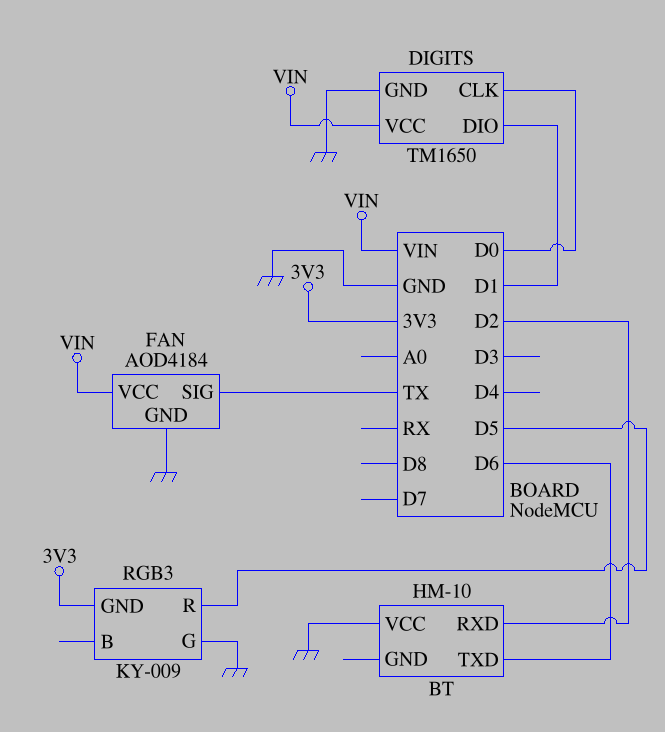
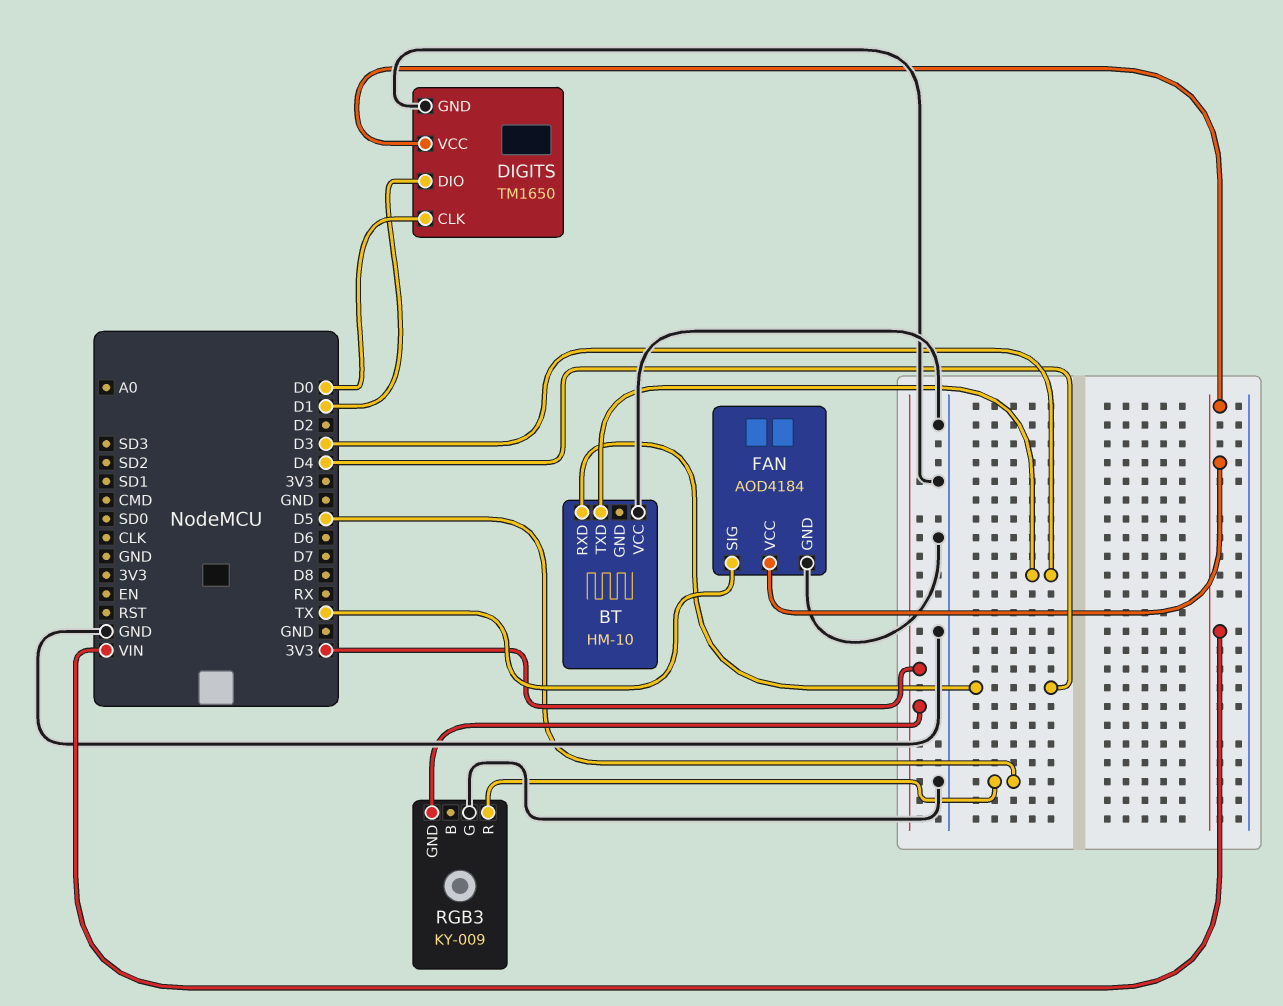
BT pin RXD: D2 -> D4
BT pin TXD: D6 -> D3

